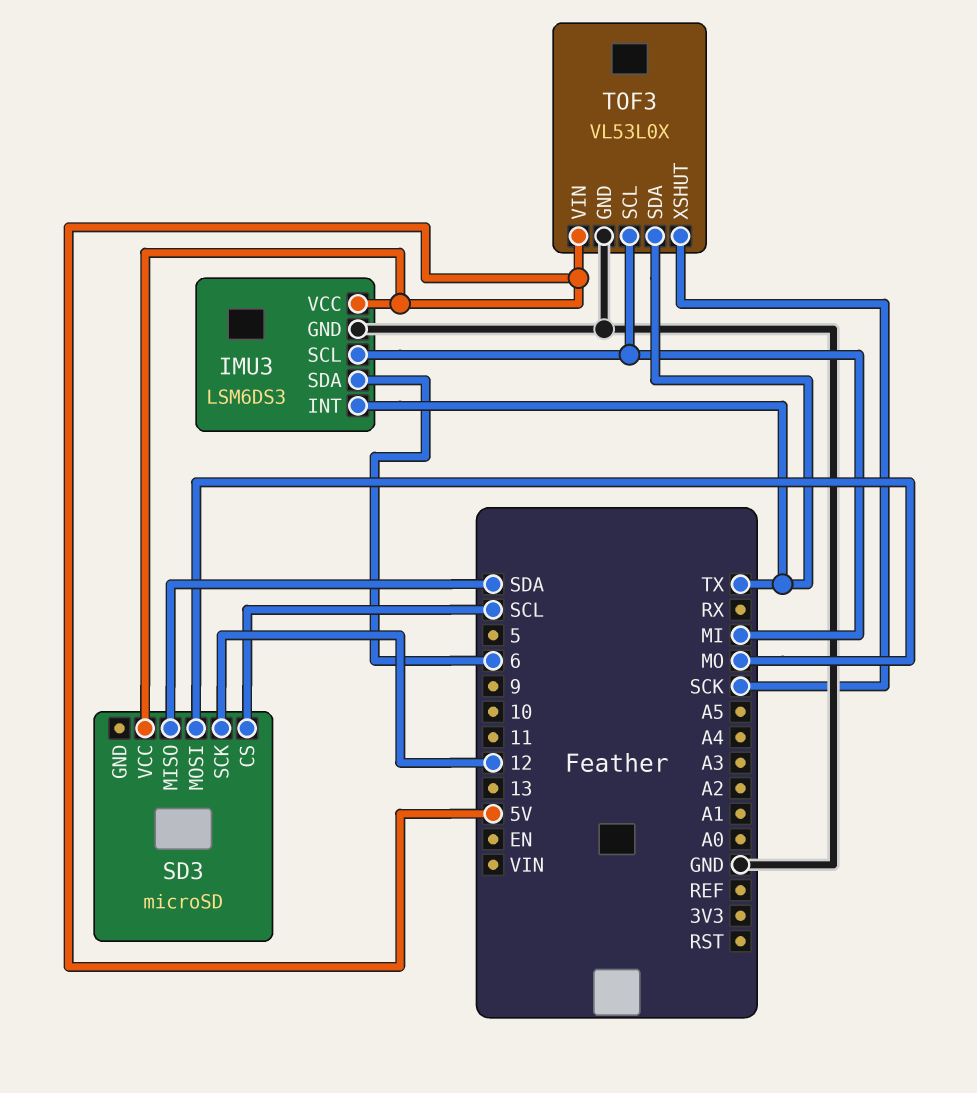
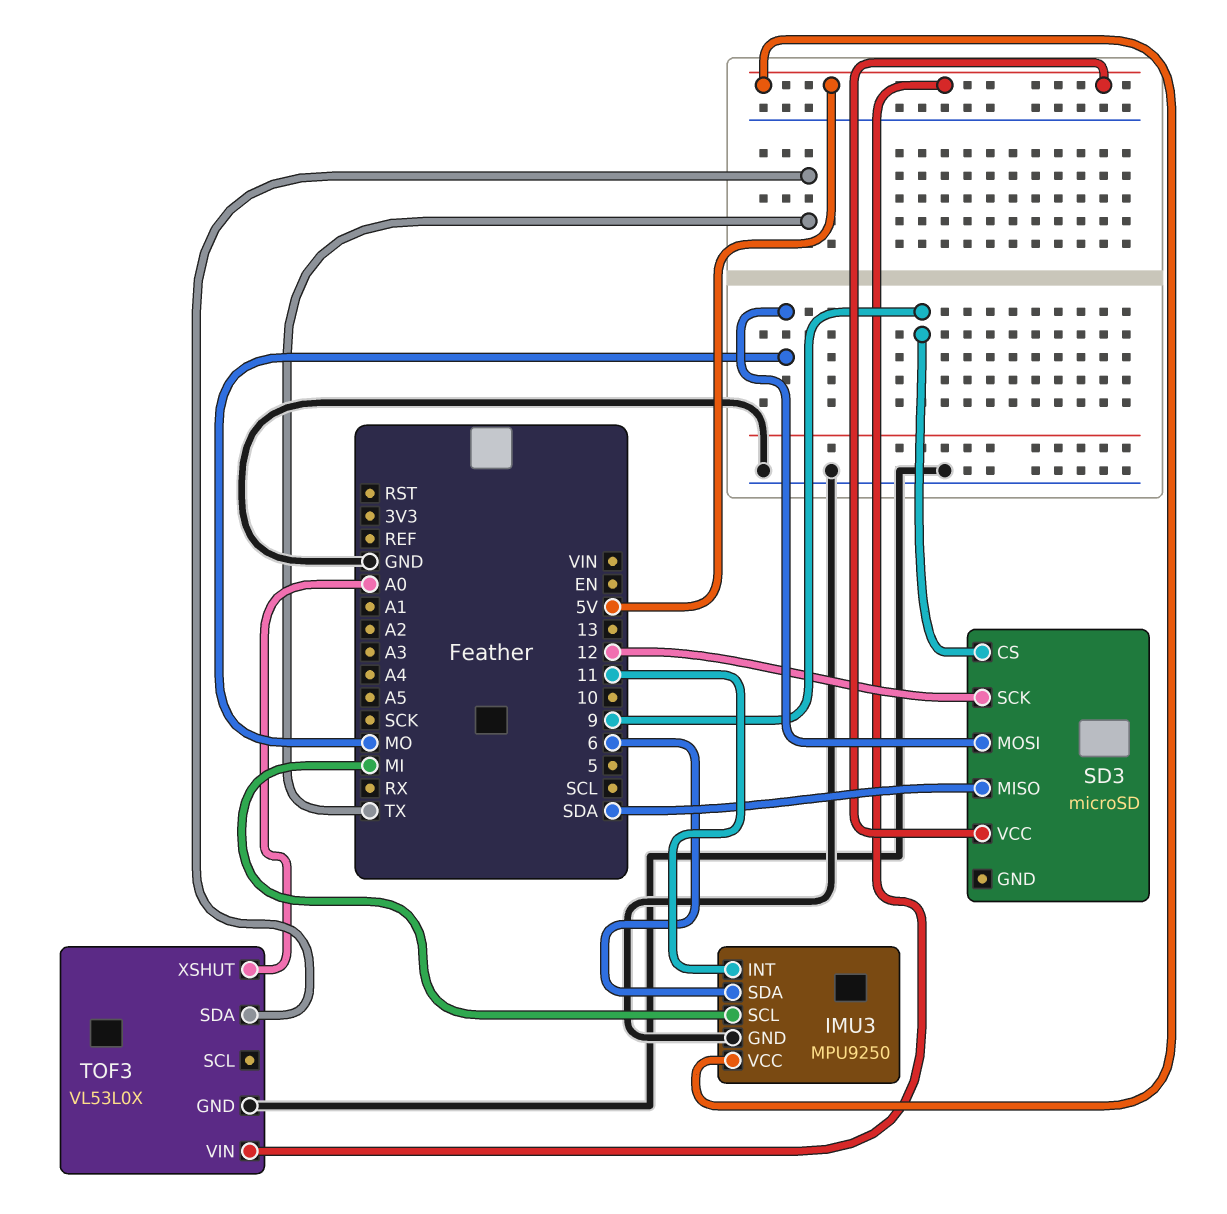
IMU3: LSM6DS3 -> MPU9250
IMU3 pin INT: TX -> 11
SD3 pin CS: SCL -> 9
TOF3 pin SCL: MI -> none
TOF3 pin XSHUT: SCK -> A0

